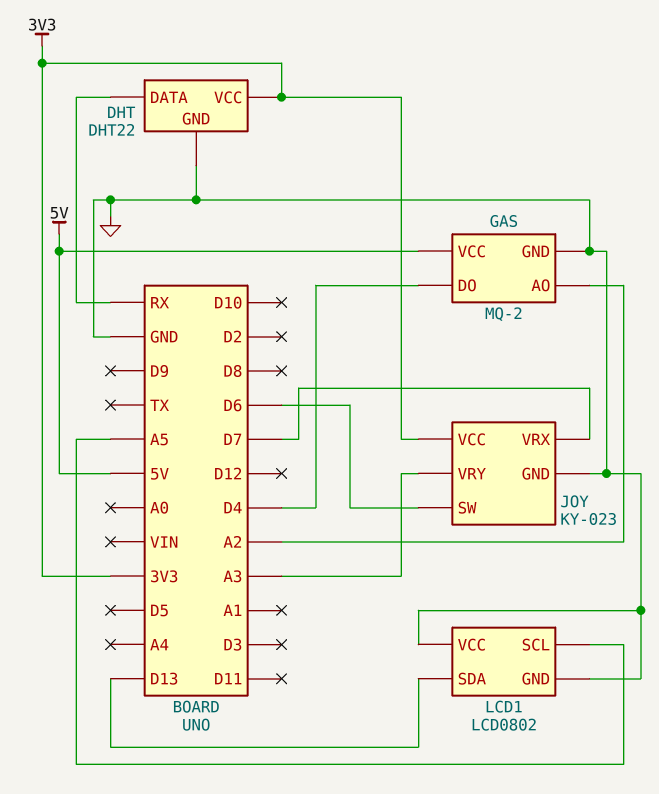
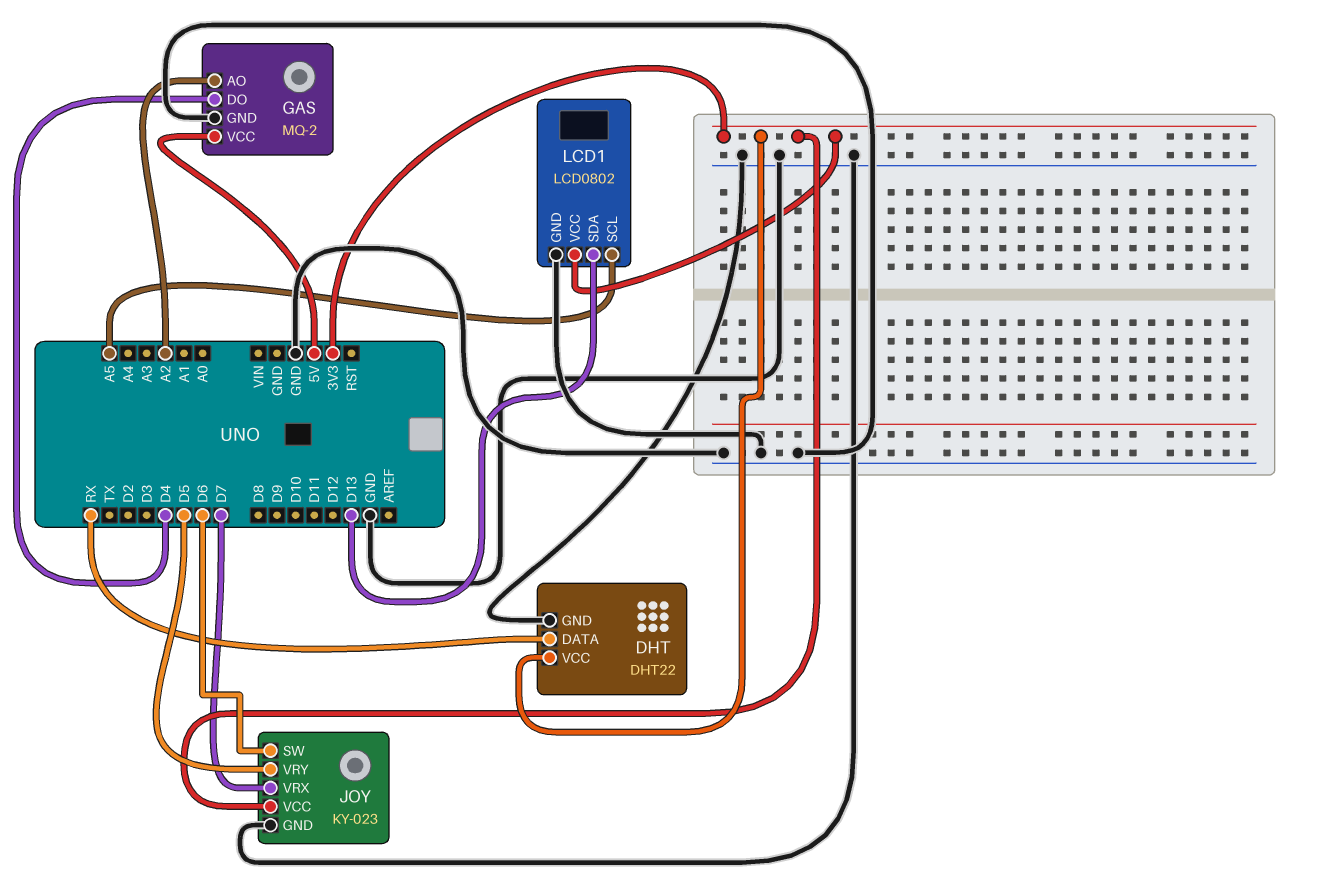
JOY pin VRY: A3 -> D5
LCD1 pin VCC: GND -> 3V3

